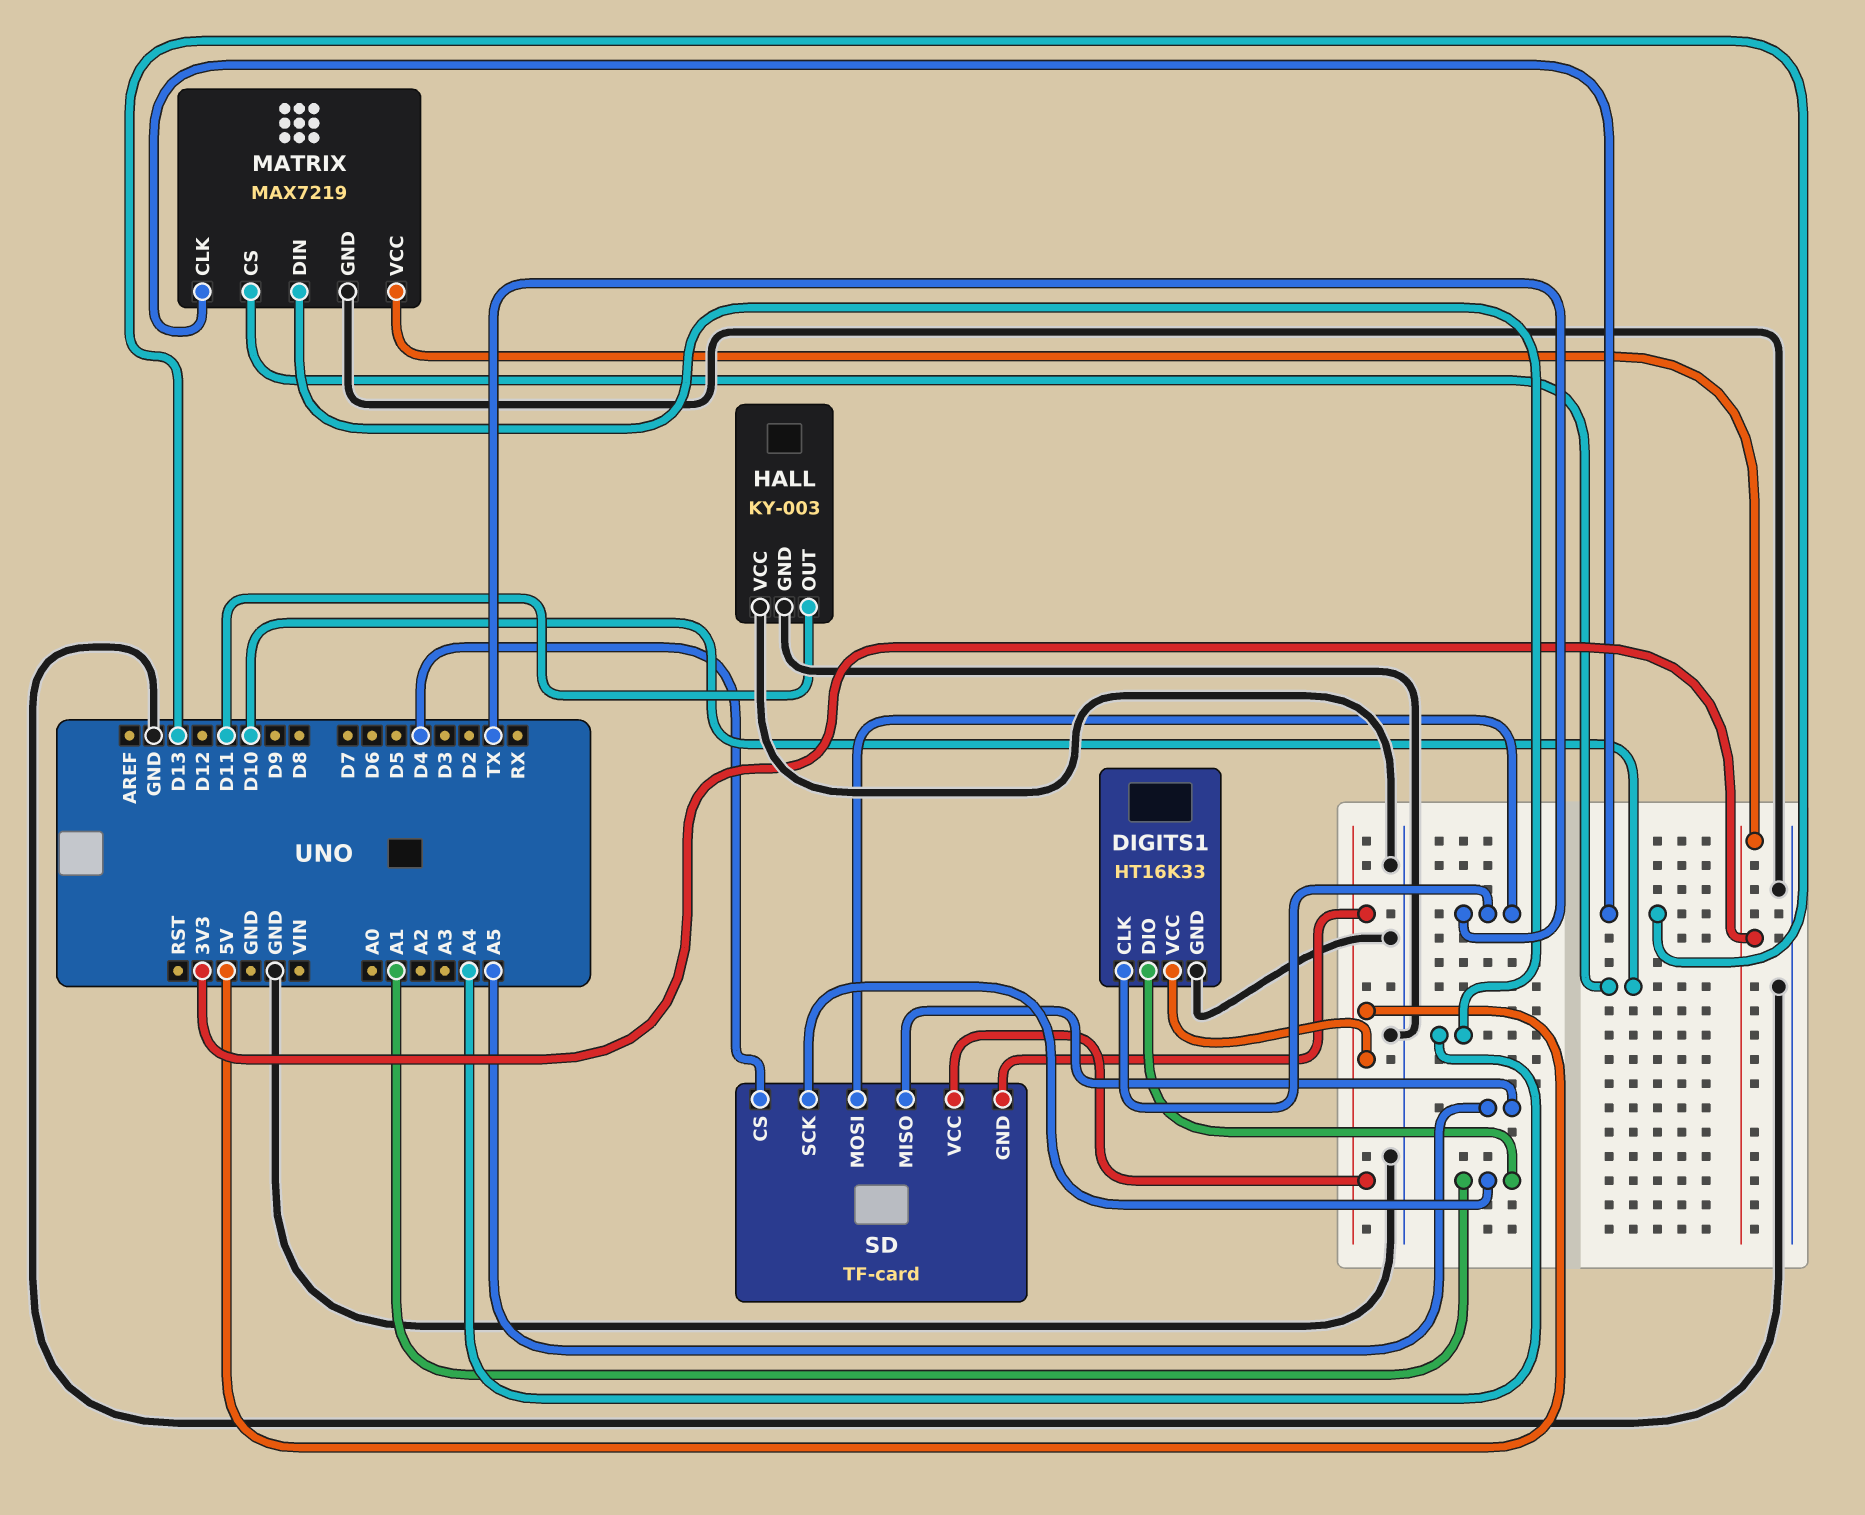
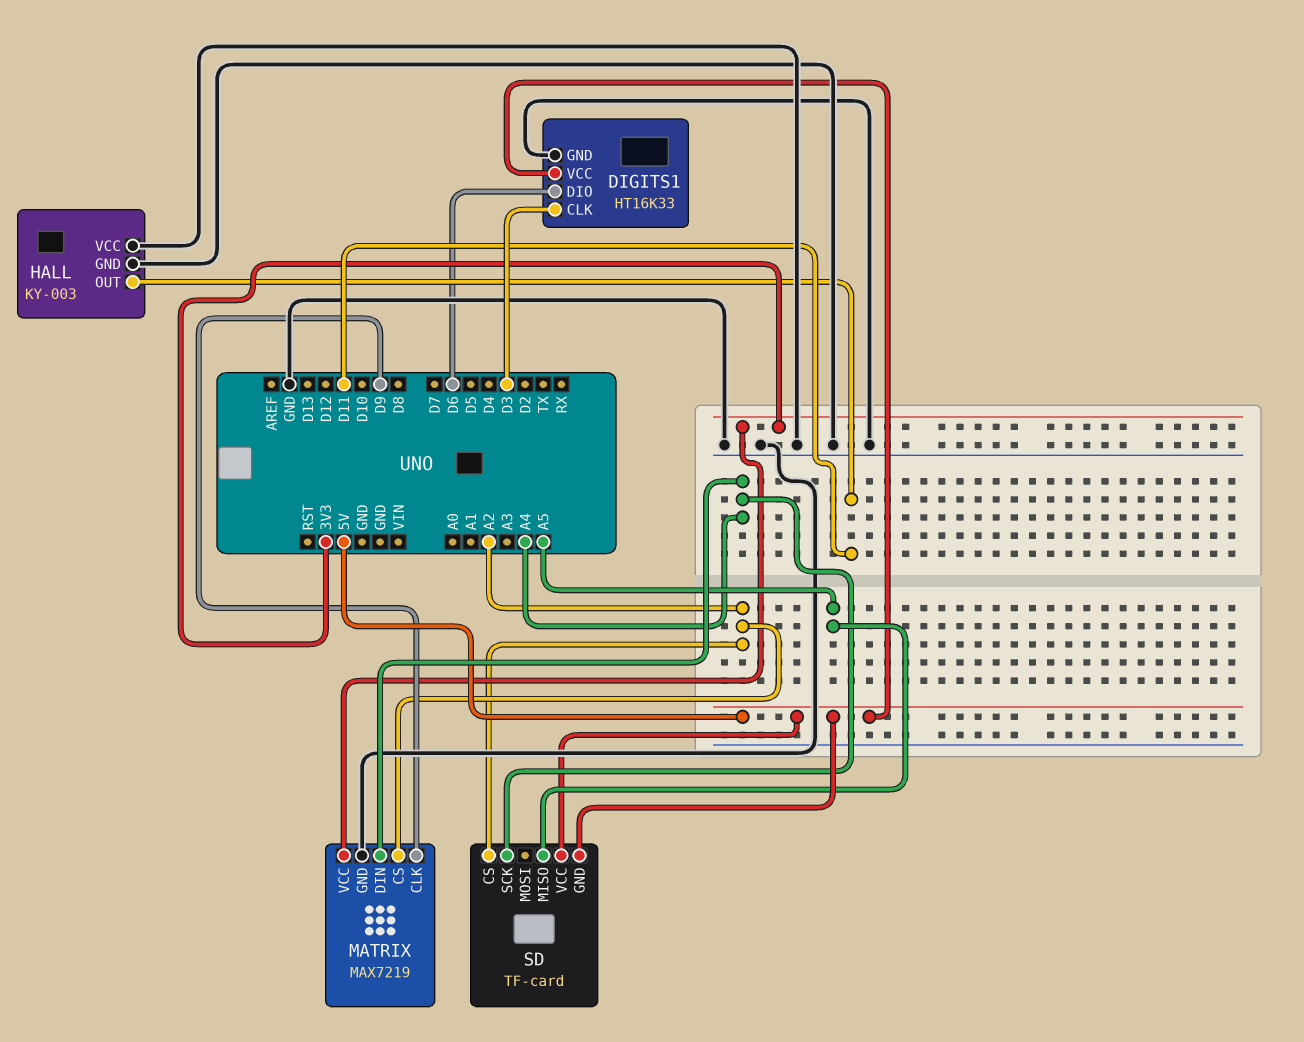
DIGITS1 pin CLK: TX -> D3
DIGITS1 pin DIO: A1 -> D6
MATRIX pin CLK: D13 -> D9
MATRIX pin CS: D10 -> A2
SD pin CS: D4 -> A2
SD pin MOSI: TX -> none
SD pin SCK: A1 -> A4

